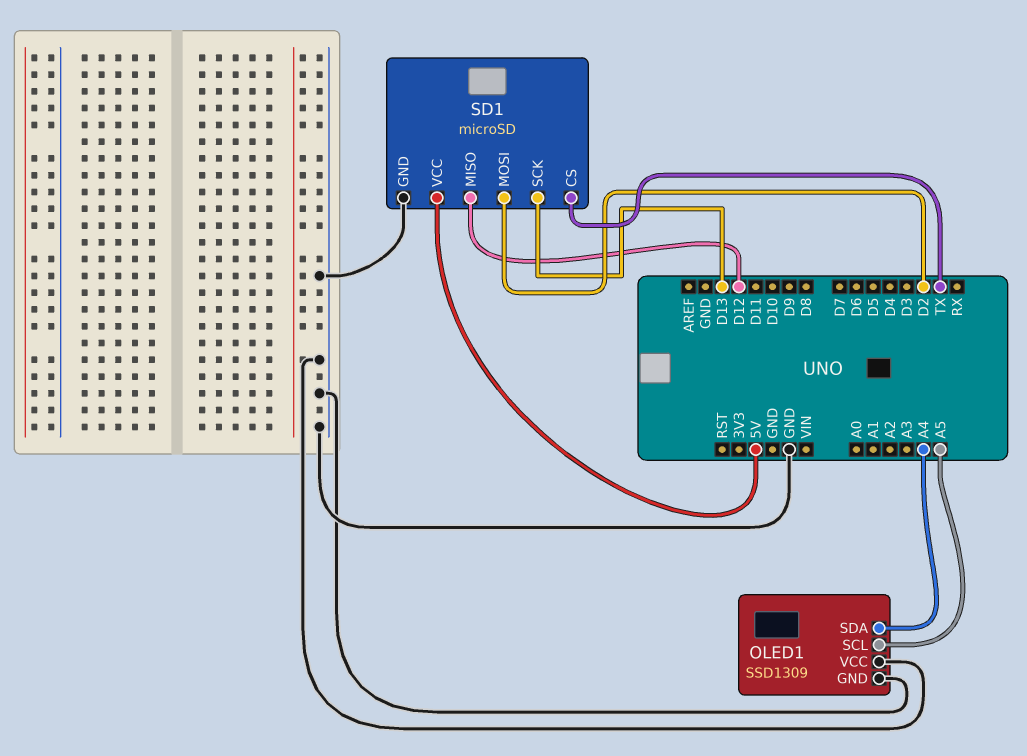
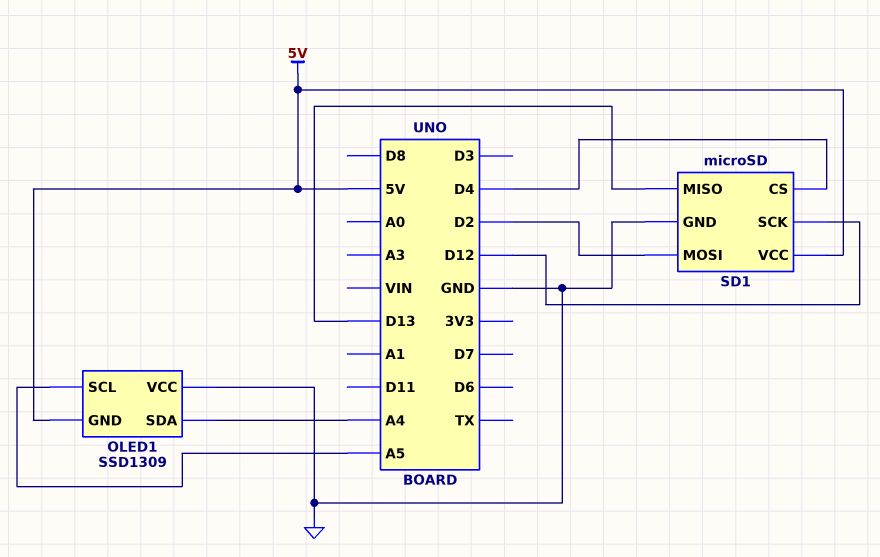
OLED1 pin GND: GND -> 5V
SD1 pin CS: TX -> D4
SD1 pin MISO: D12 -> D13
SD1 pin SCK: D13 -> D12

